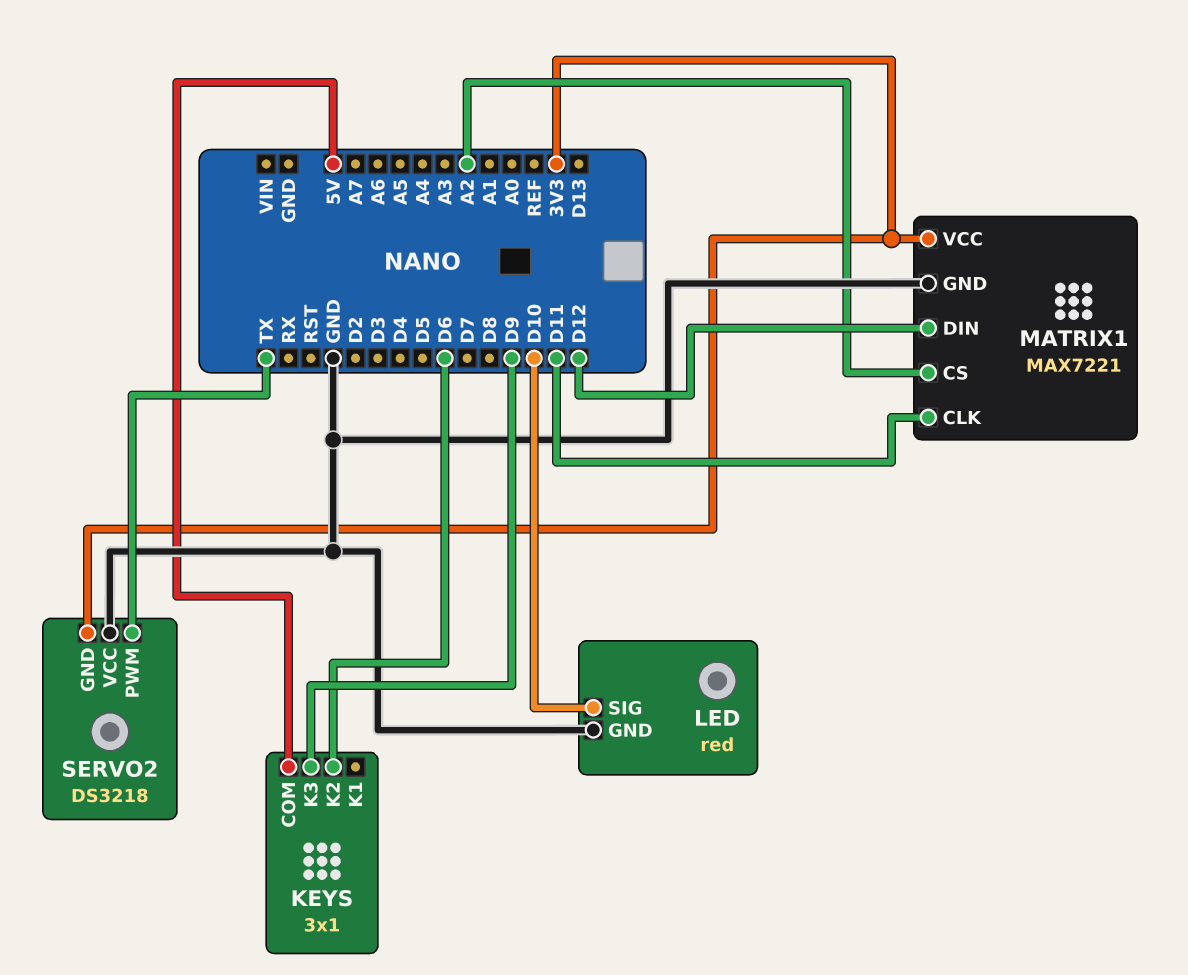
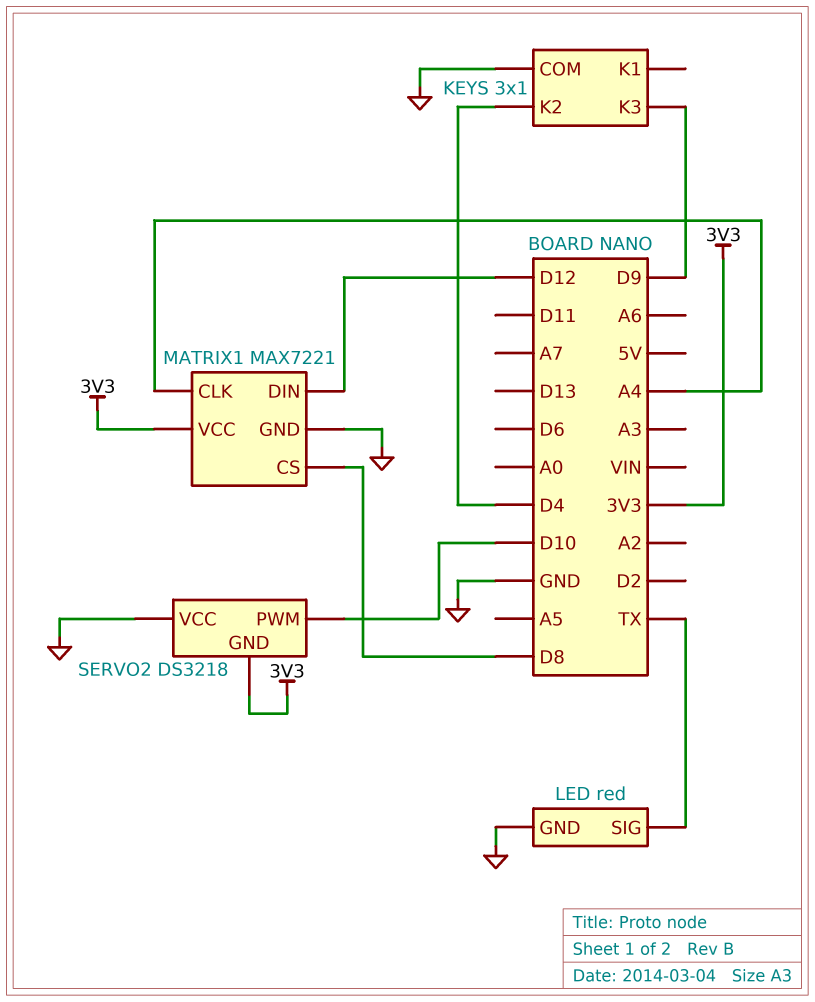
KEYS pin COM: 5V -> GND
KEYS pin K2: D6 -> D4
LED pin SIG: D10 -> TX
MATRIX1 pin CLK: D11 -> A4
MATRIX1 pin CS: A2 -> D8
SERVO2 pin PWM: TX -> D10

